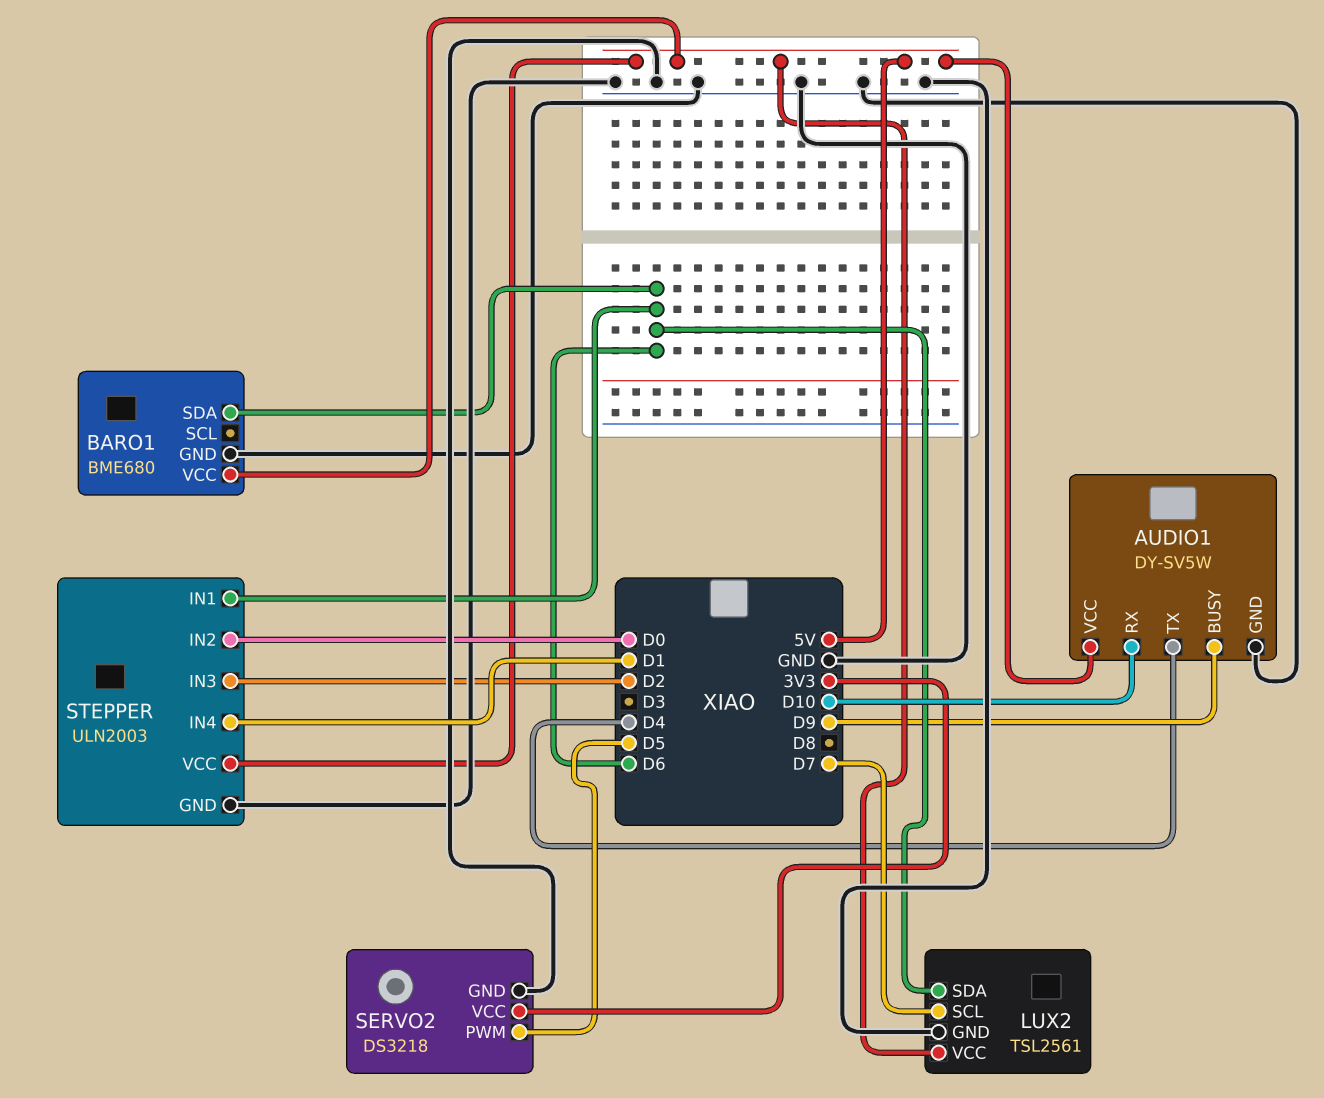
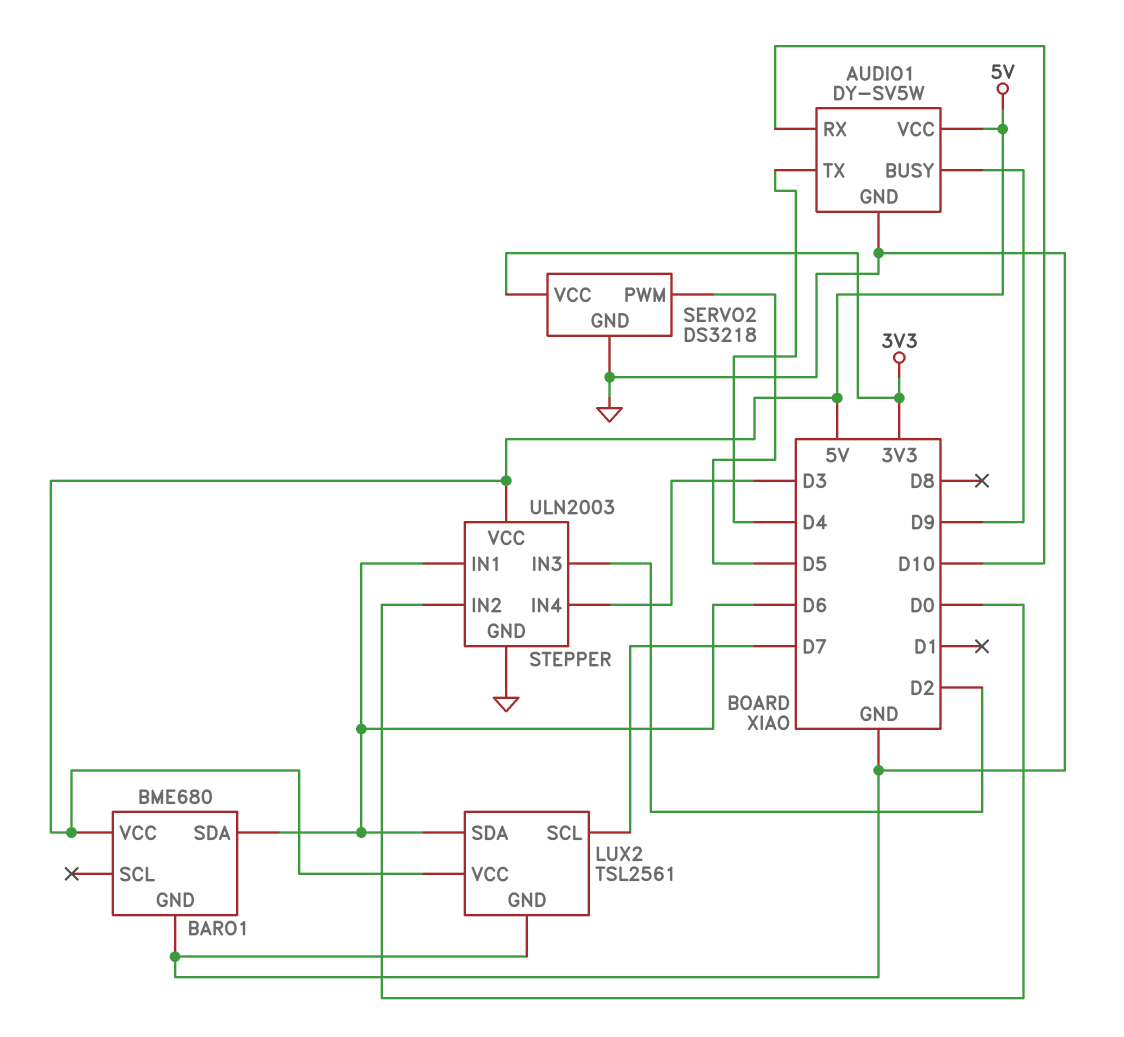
STEPPER pin IN4: D1 -> D3

